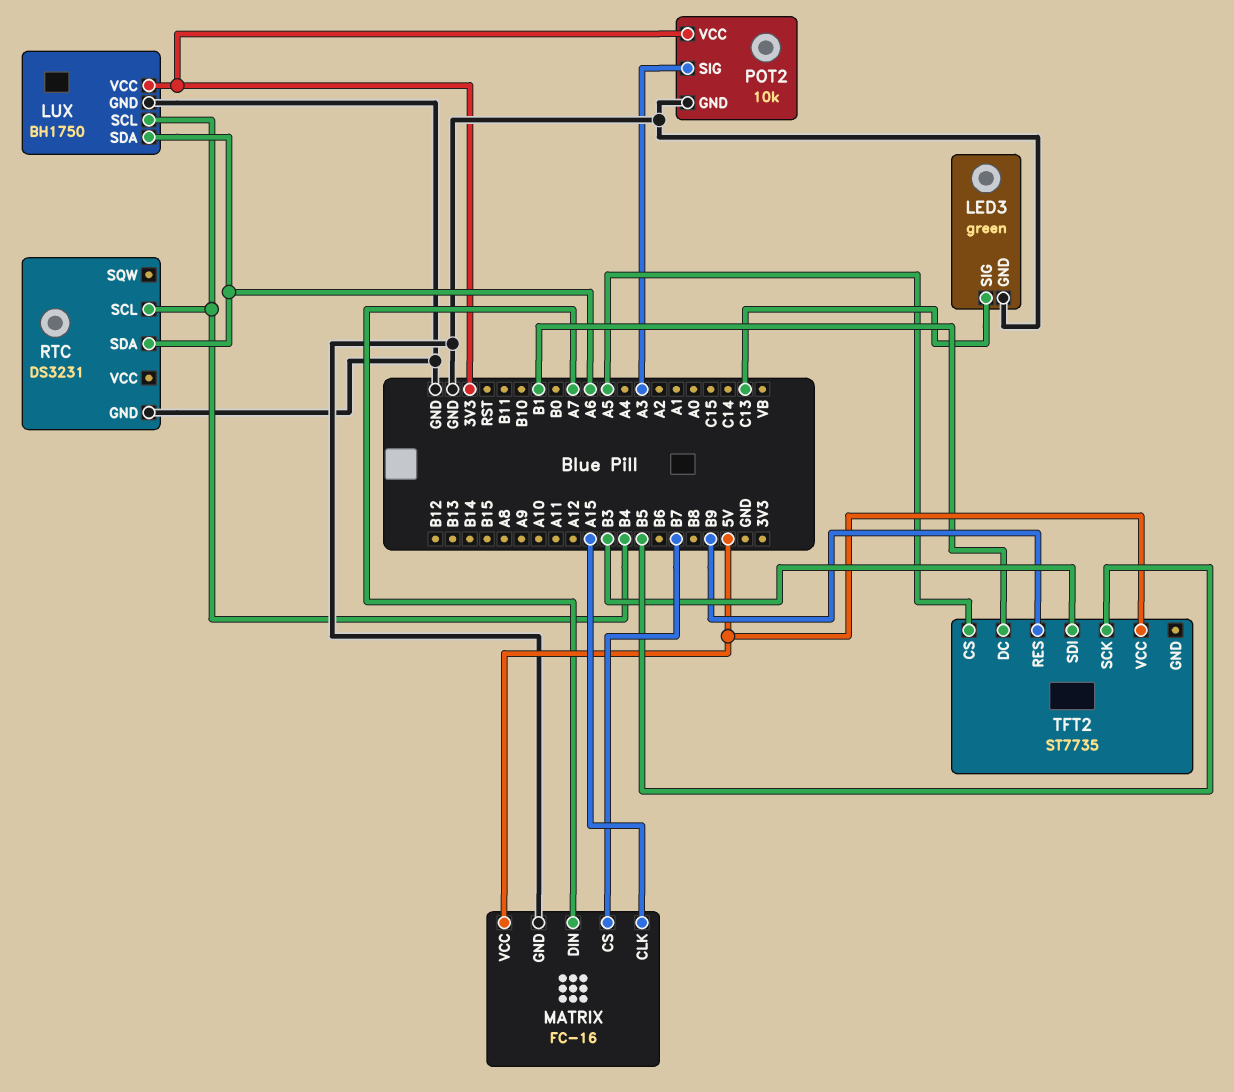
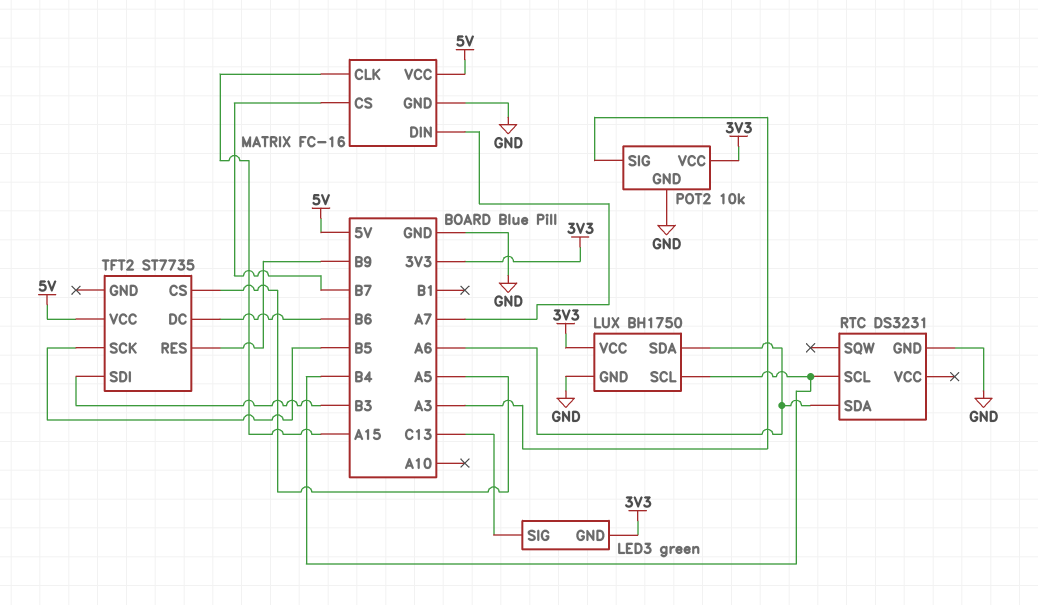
LED3 pin GND: GND -> 3V3
TFT2 pin DC: B1 -> B6

